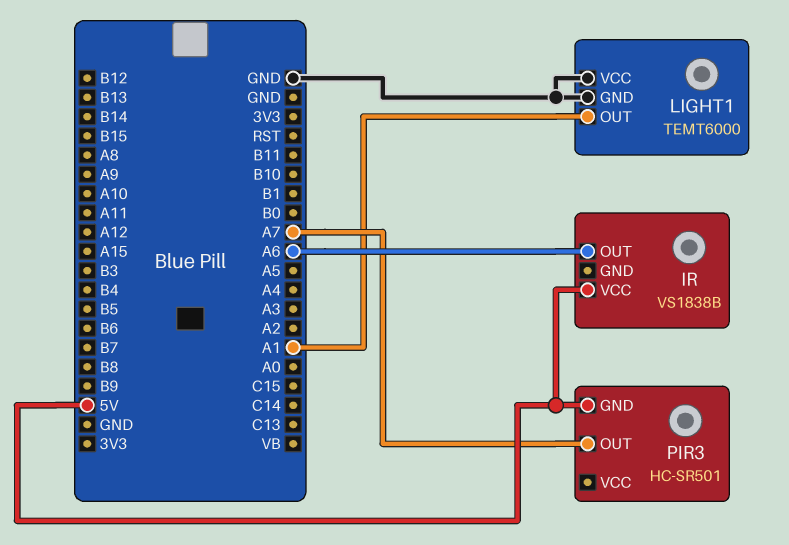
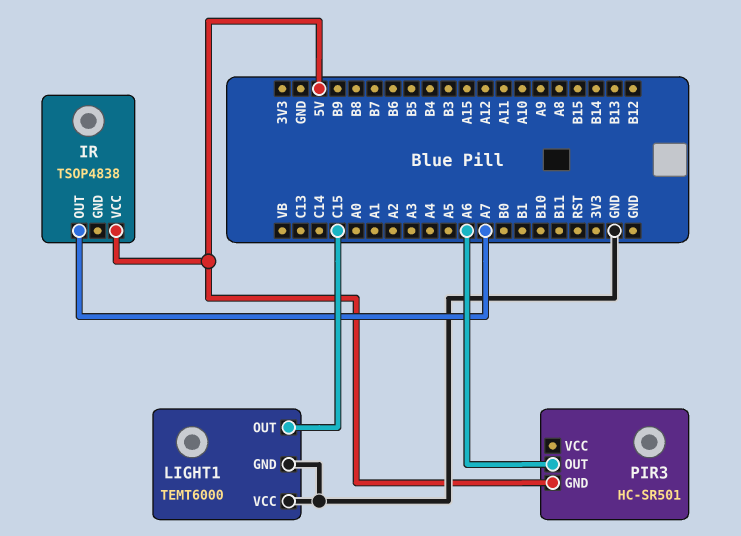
IR: VS1838B -> TSOP4838
IR pin OUT: A6 -> A7
LIGHT1 pin OUT: A1 -> C15
PIR3 pin OUT: A7 -> A6

